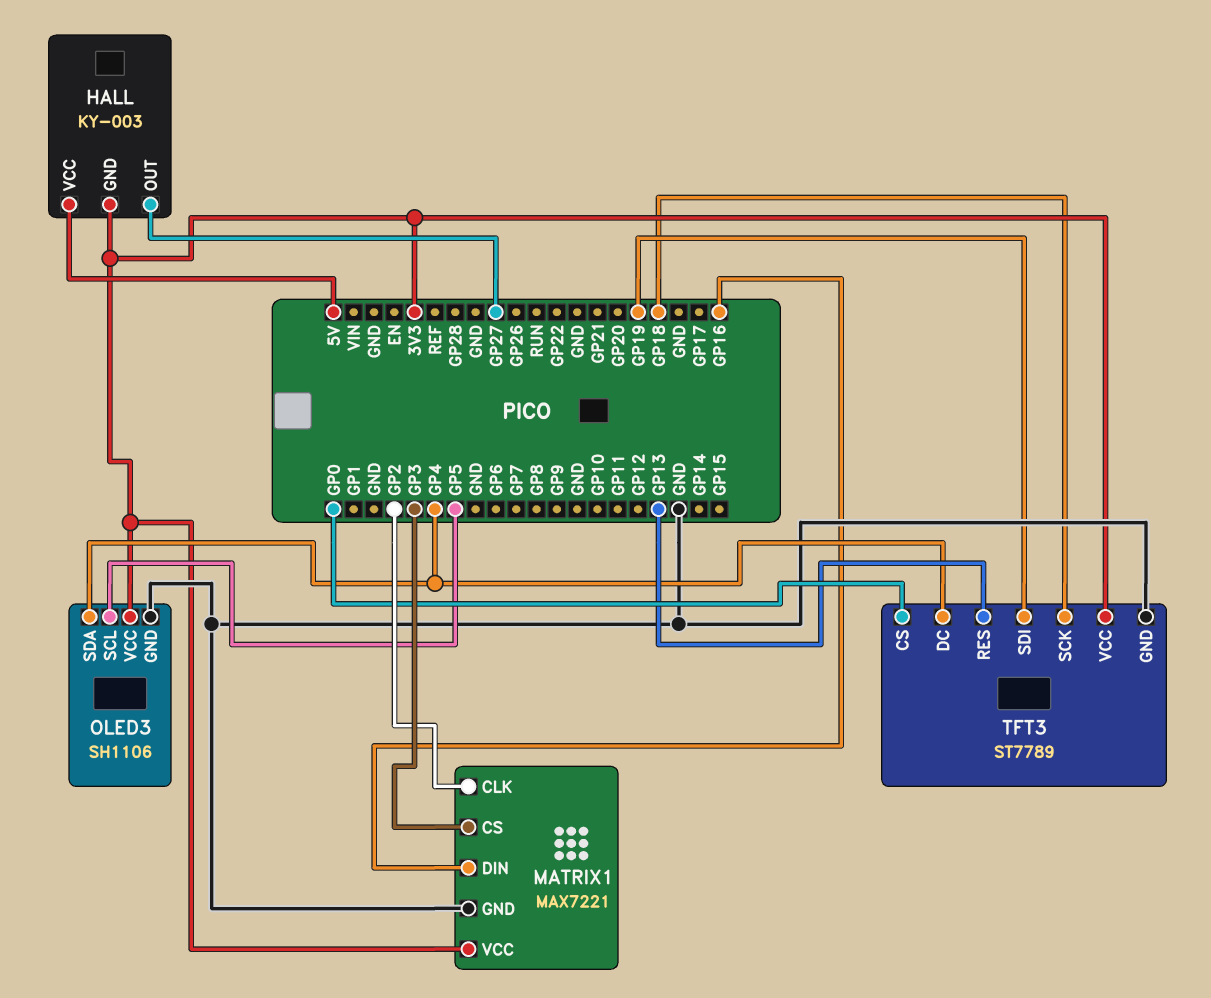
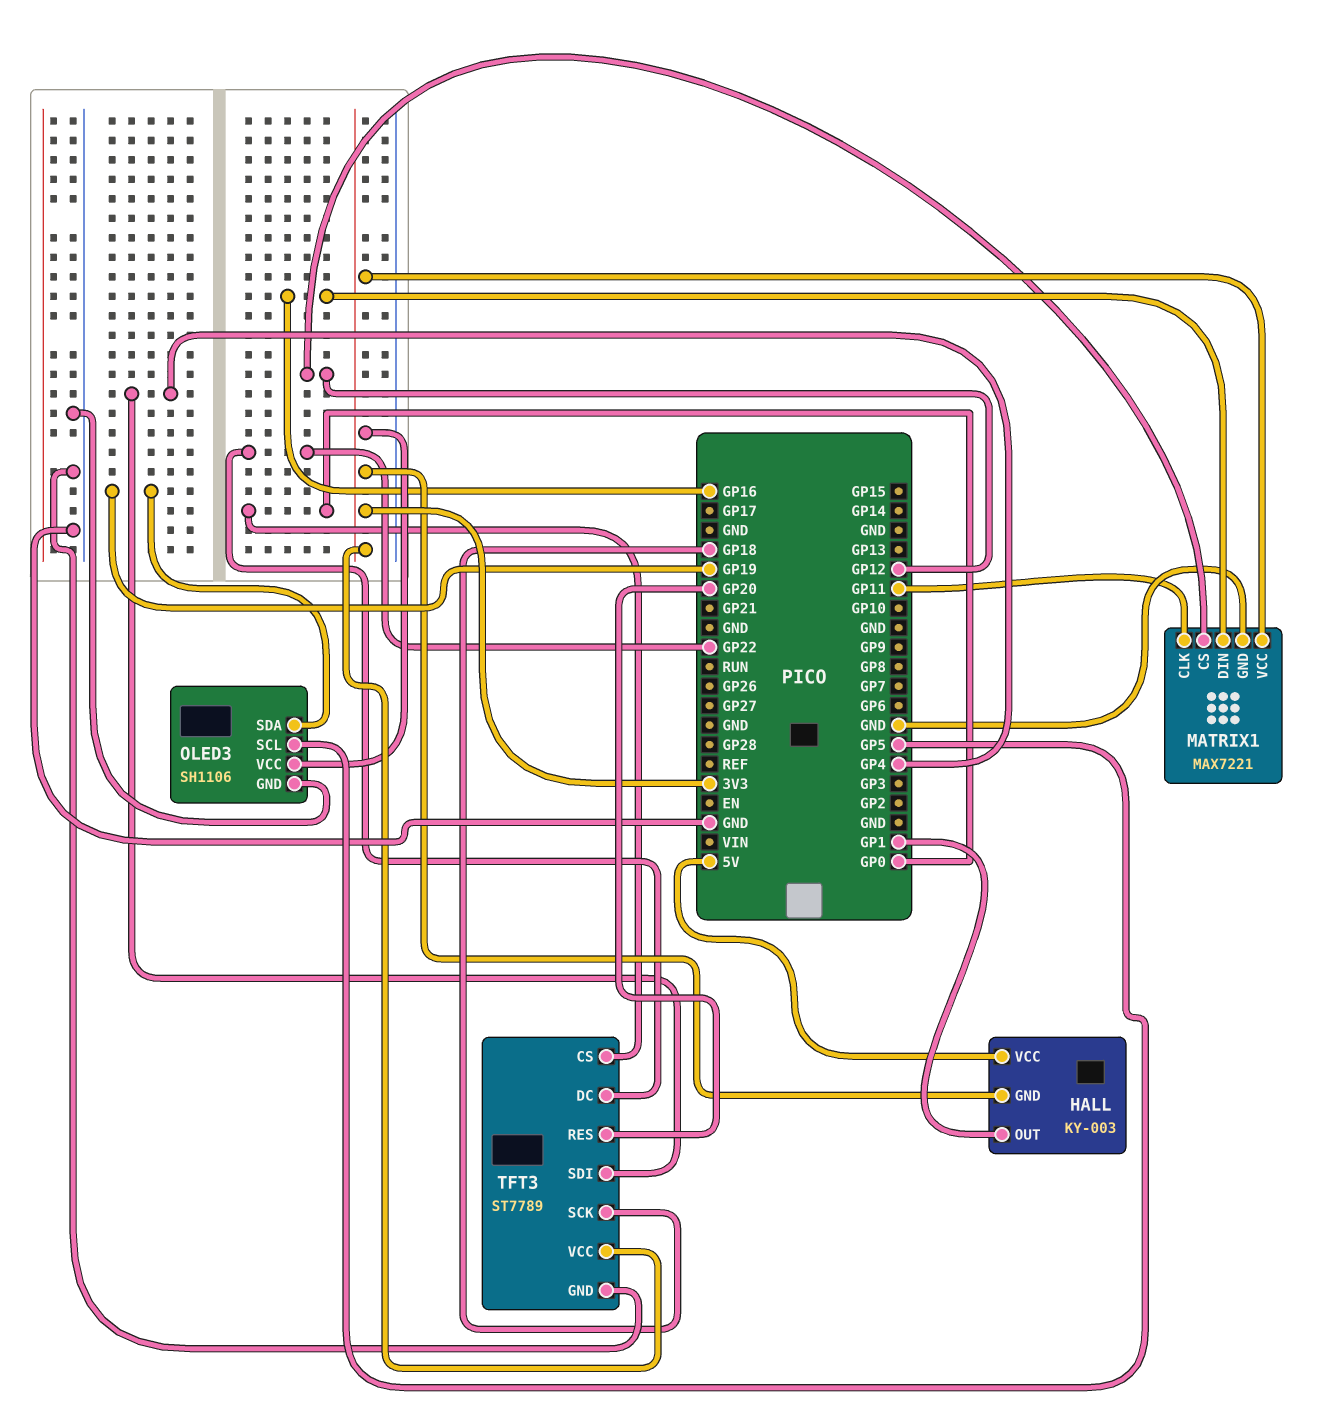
HALL pin OUT: GP27 -> GP1
MATRIX1 pin CLK: GP2 -> GP11
MATRIX1 pin CS: GP3 -> GP12
OLED3 pin SDA: GP4 -> GP19
TFT3 pin DC: GP4 -> GP22
TFT3 pin RES: GP13 -> GP20
TFT3 pin SDI: GP19 -> GP4

